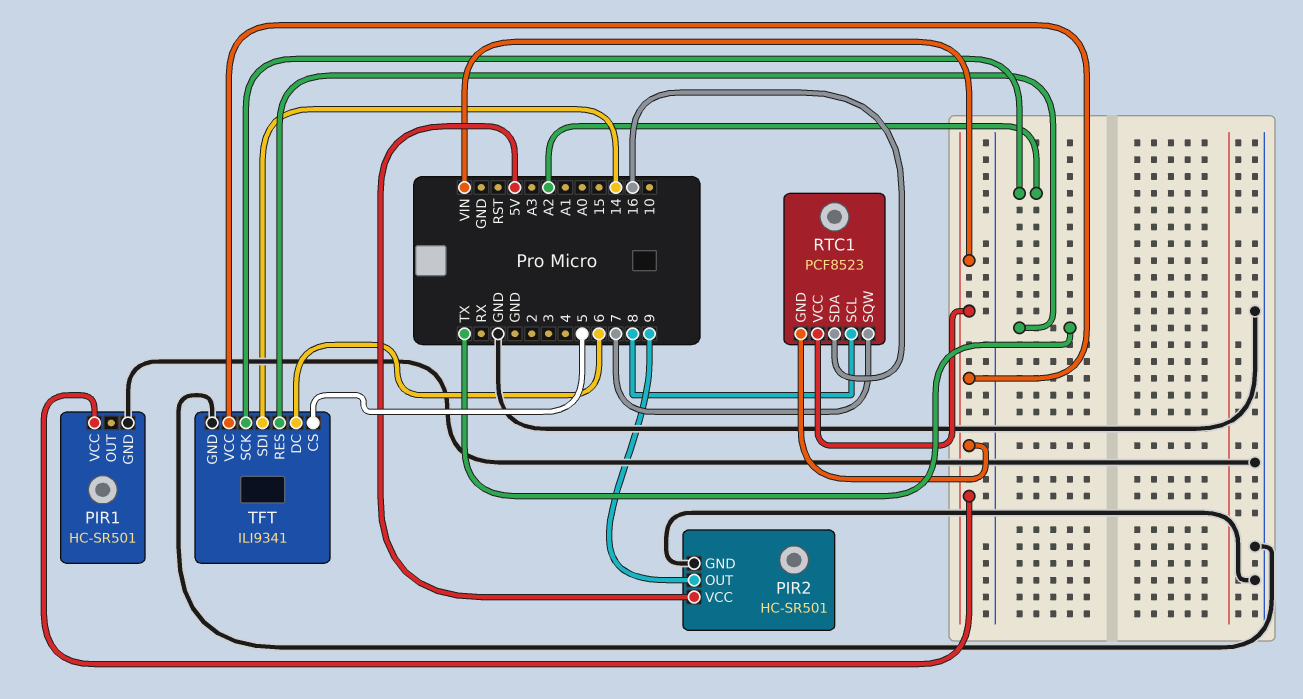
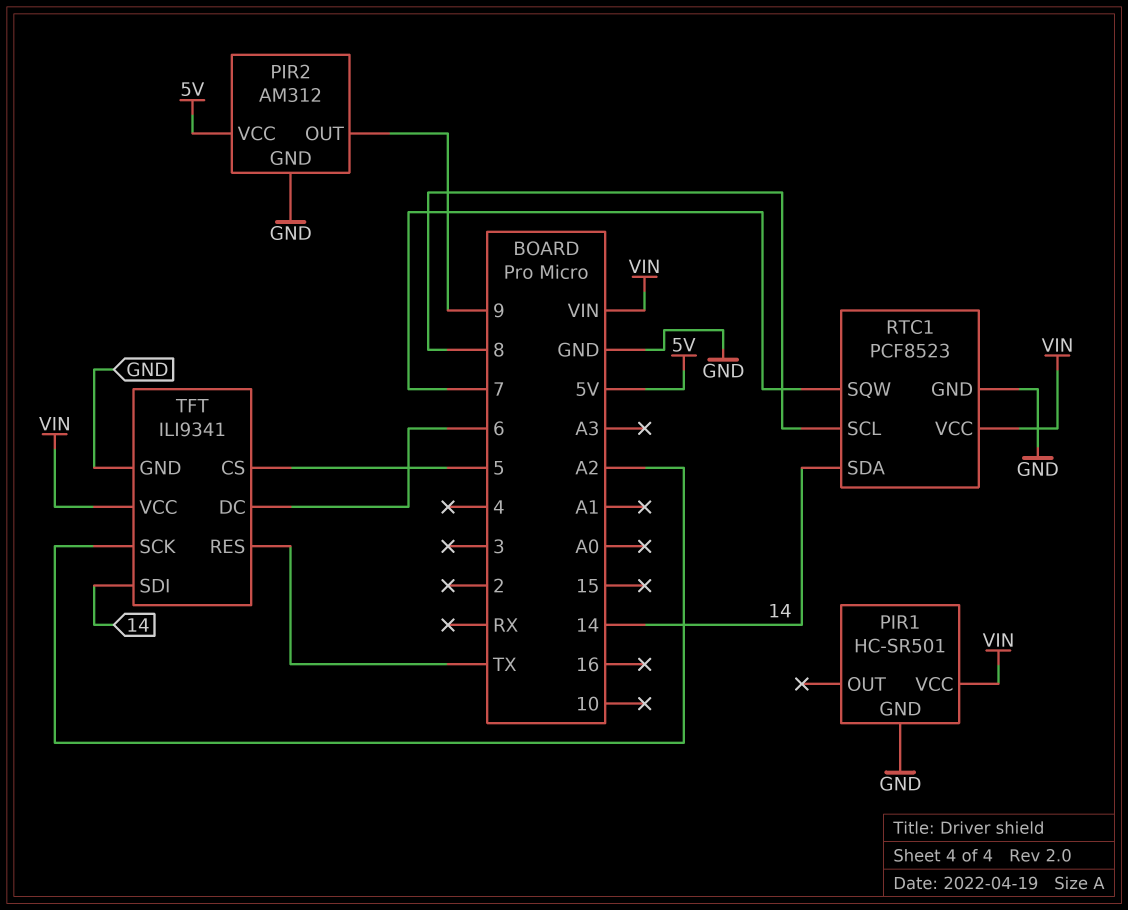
PIR2: HC-SR501 -> AM312
RTC1 pin GND: VIN -> GND
RTC1 pin SDA: 16 -> 14

